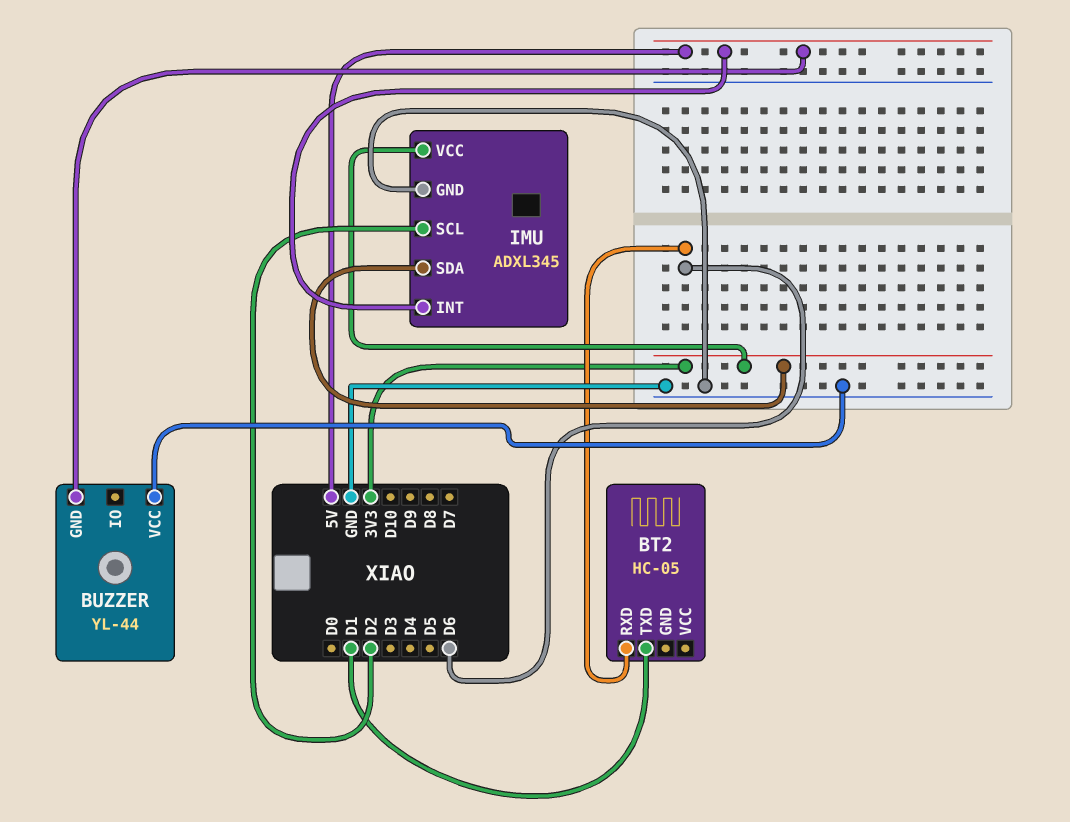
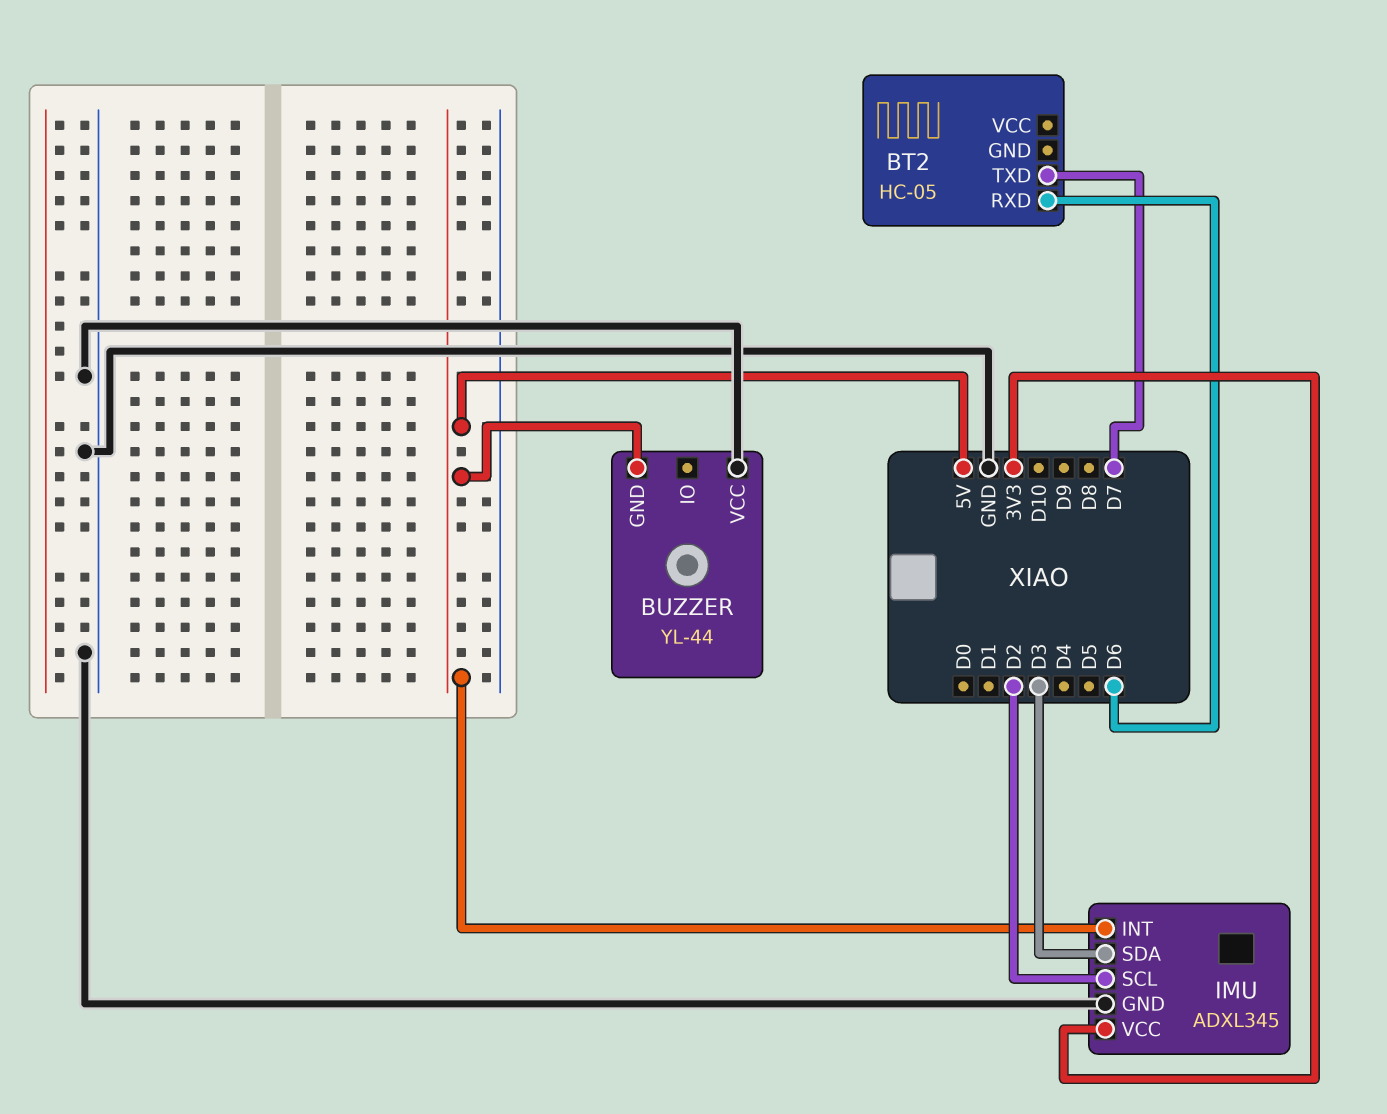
BT2 pin TXD: D1 -> D7
IMU pin SDA: 3V3 -> D3

